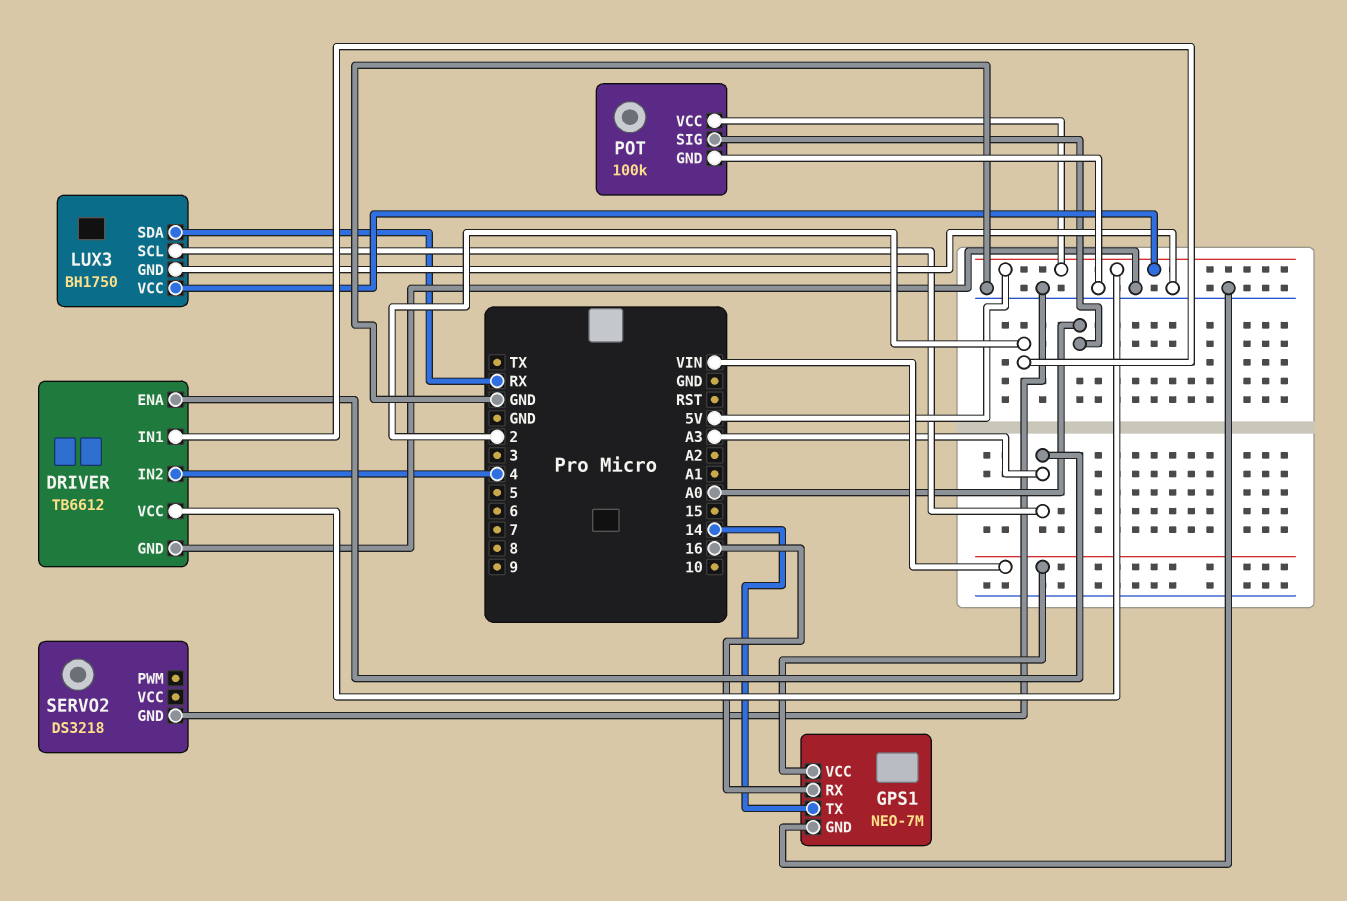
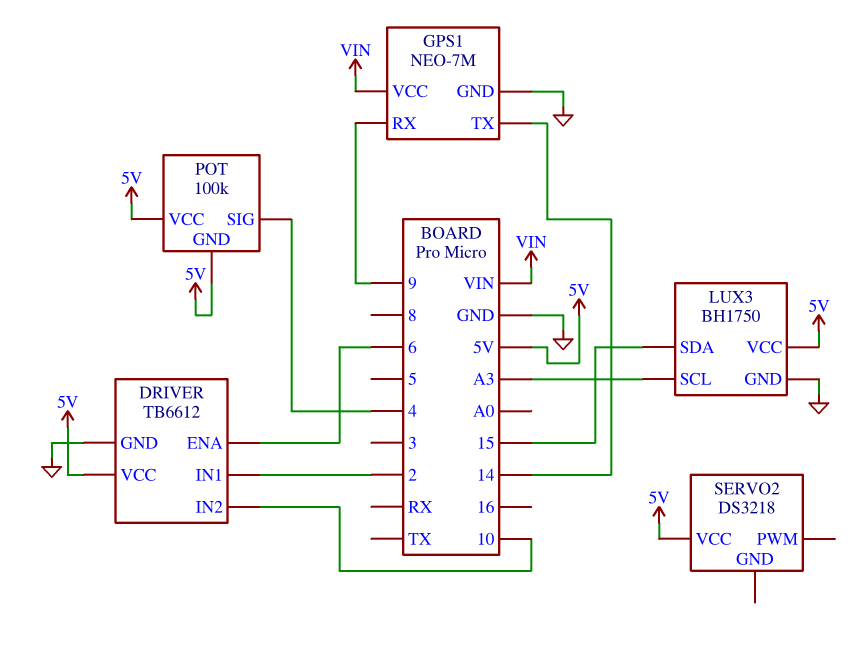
DRIVER pin ENA: A3 -> 6
DRIVER pin IN2: 4 -> 10
GPS1 pin RX: 16 -> 9
LUX3 pin SDA: RX -> 15
POT pin GND: GND -> 5V
POT pin SIG: A0 -> 4
SERVO2 pin GND: GND -> none
SERVO2 pin VCC: none -> 5V

